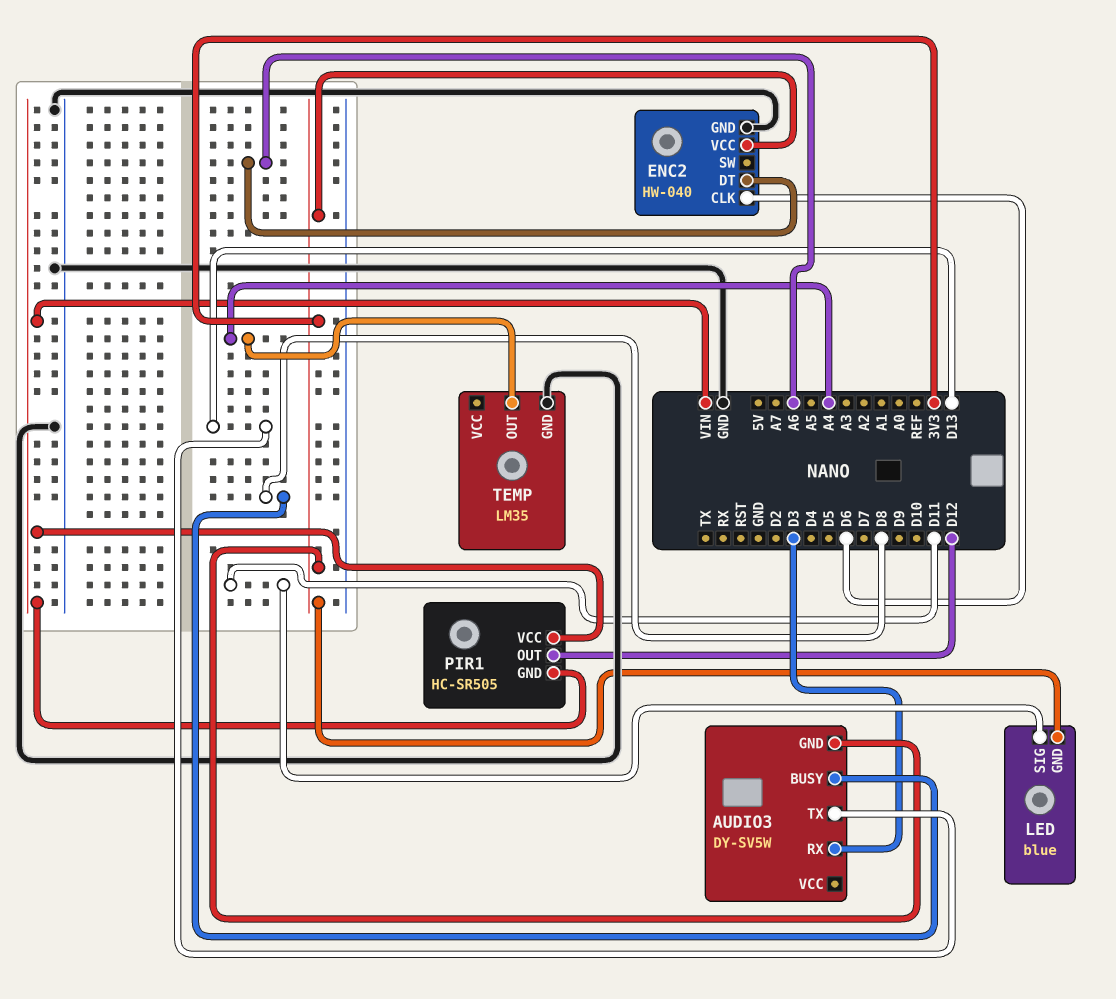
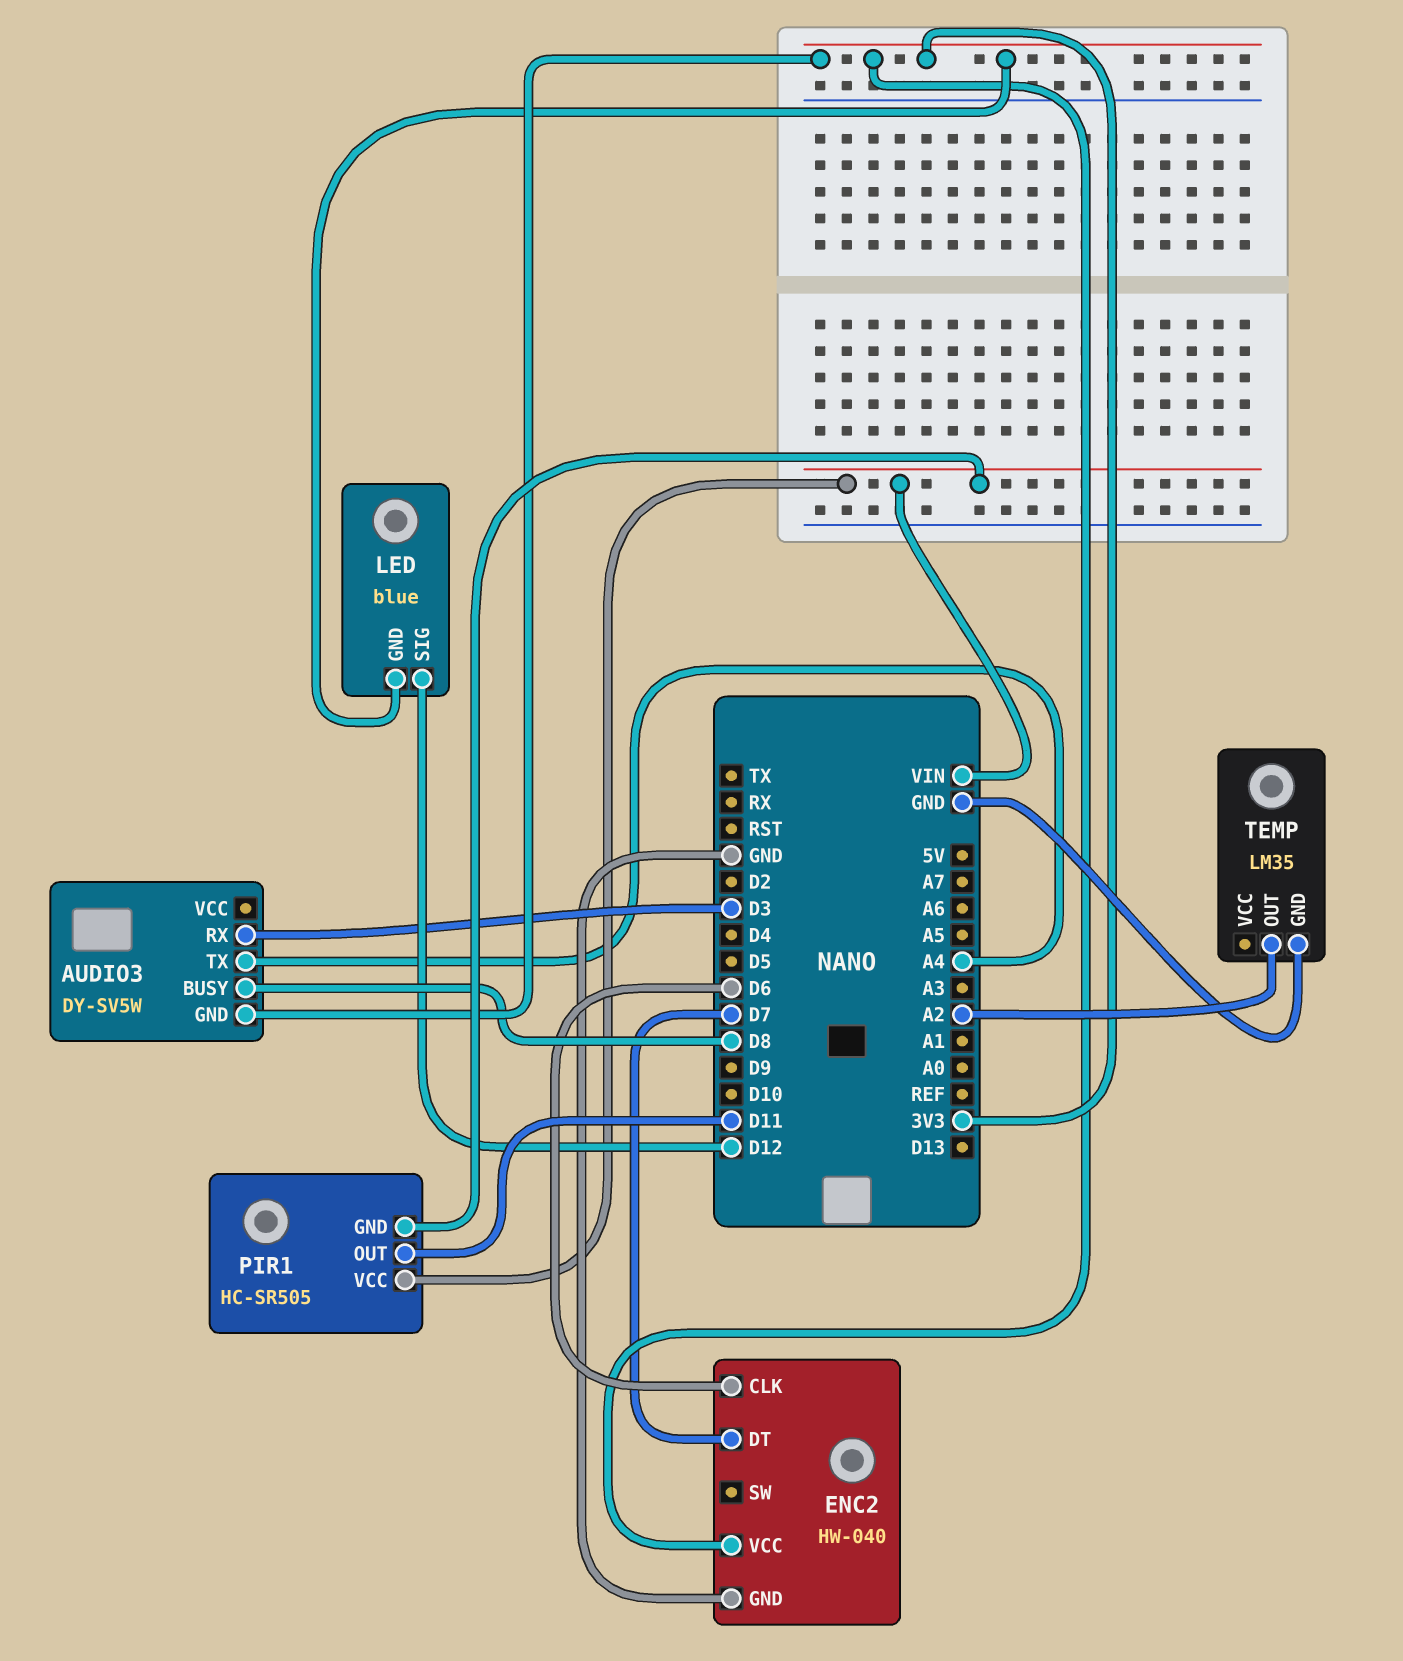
AUDIO3 pin TX: D13 -> A4
ENC2 pin DT: A6 -> D7
LED pin SIG: D11 -> D12
PIR1 pin OUT: D12 -> D11
TEMP pin OUT: A4 -> A2

